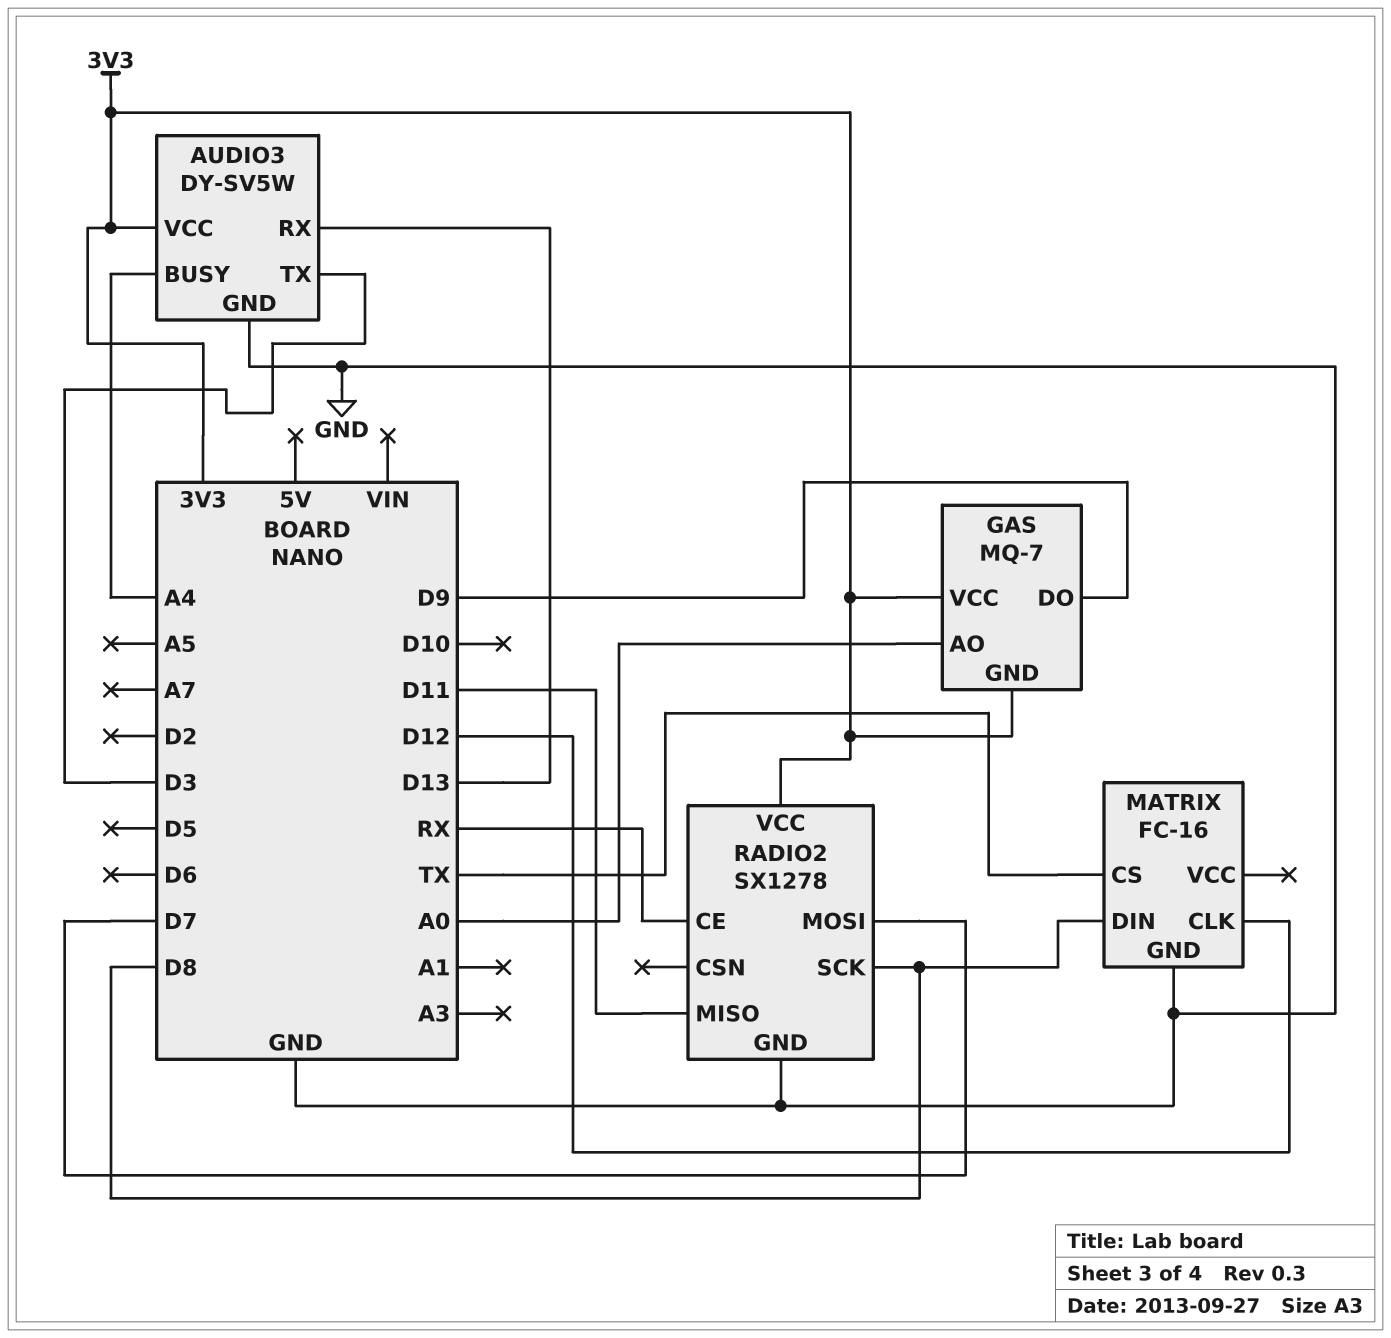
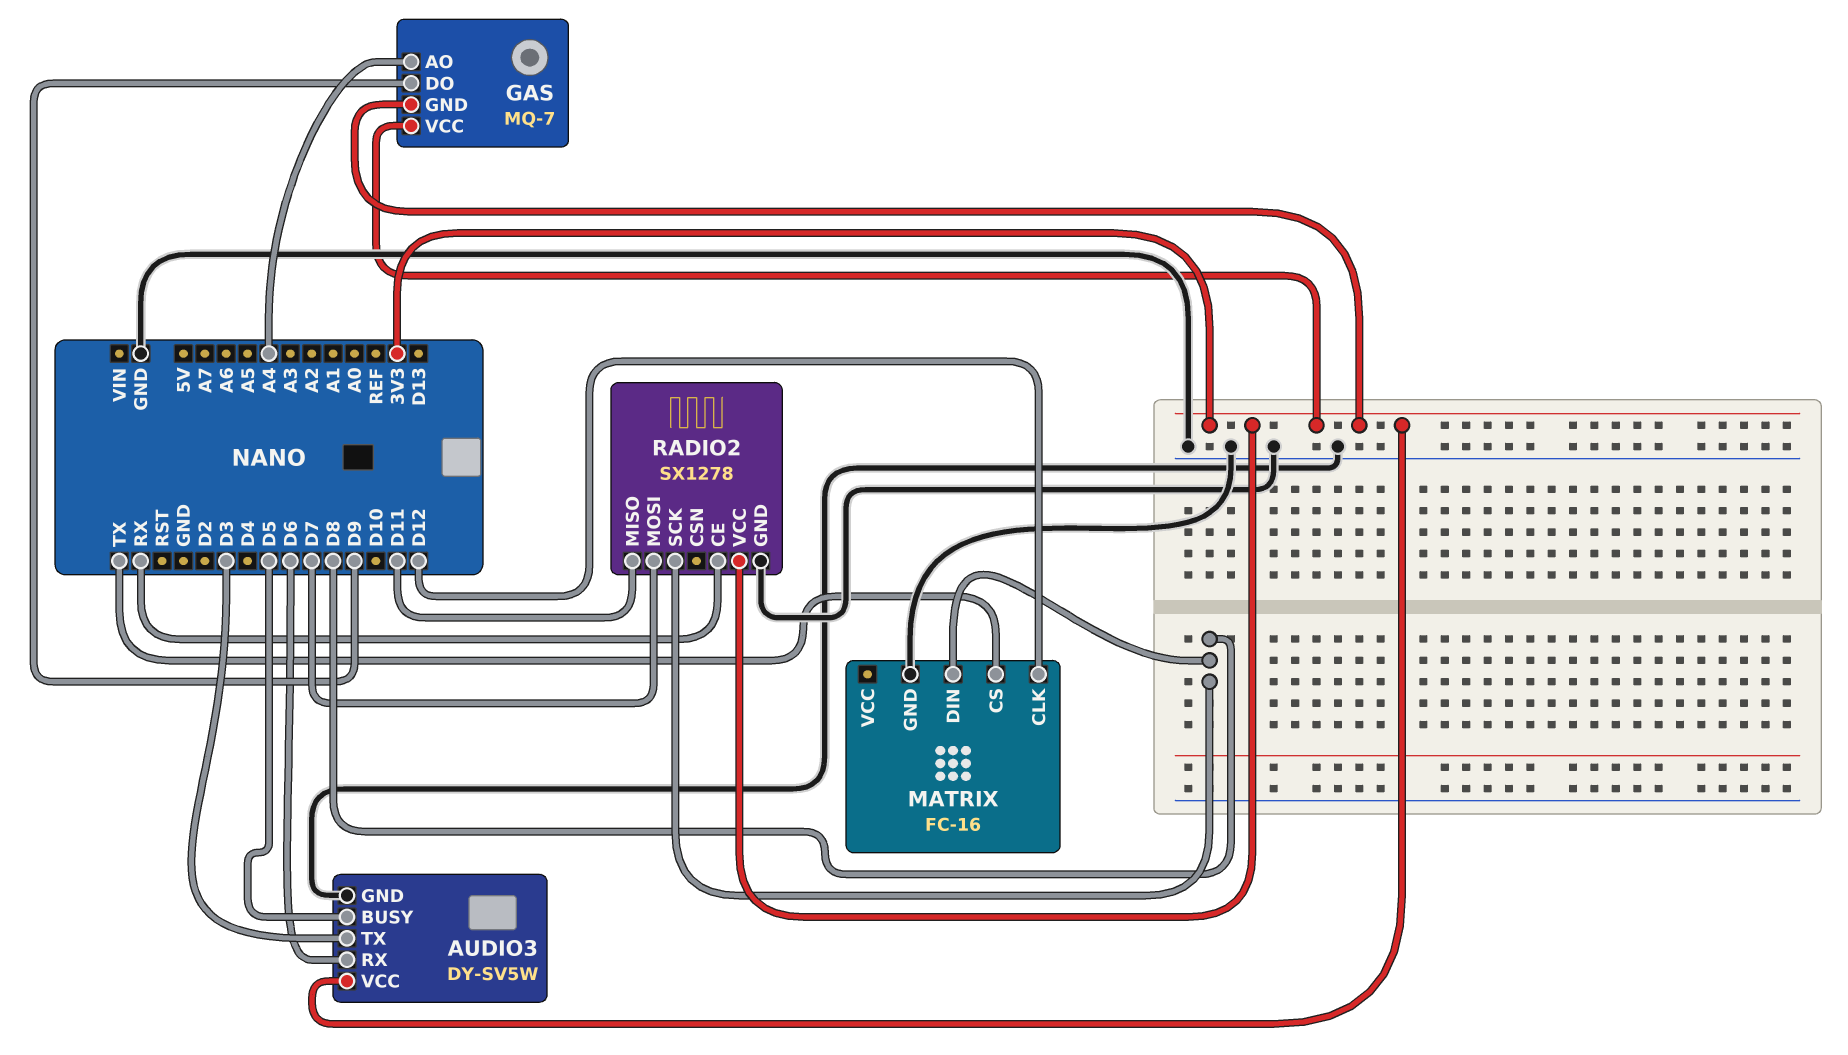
AUDIO3 pin BUSY: A4 -> D5
AUDIO3 pin RX: D13 -> D6
GAS pin AO: A0 -> A4

